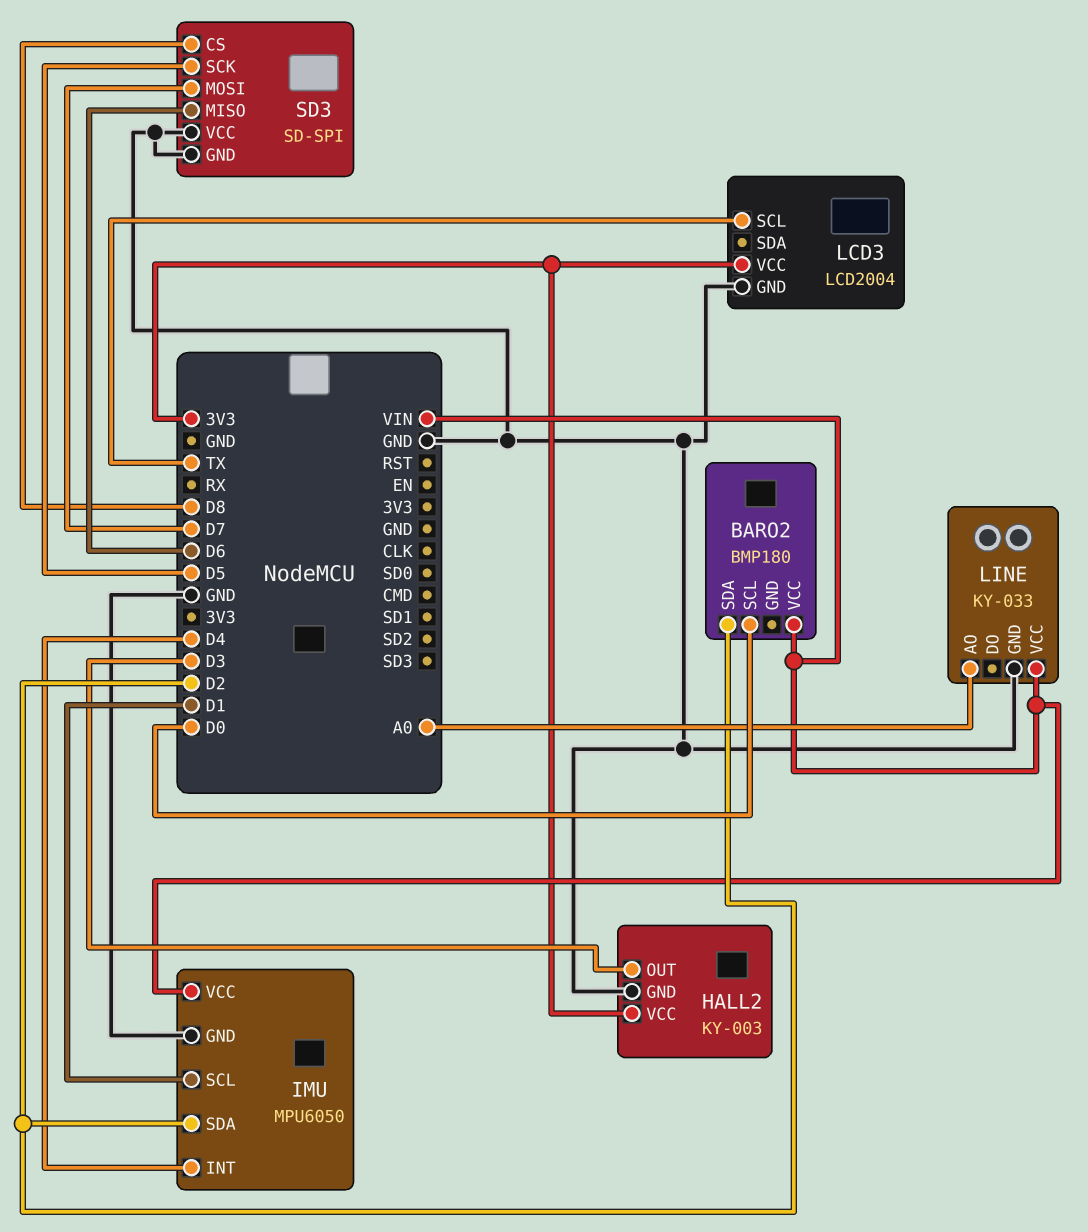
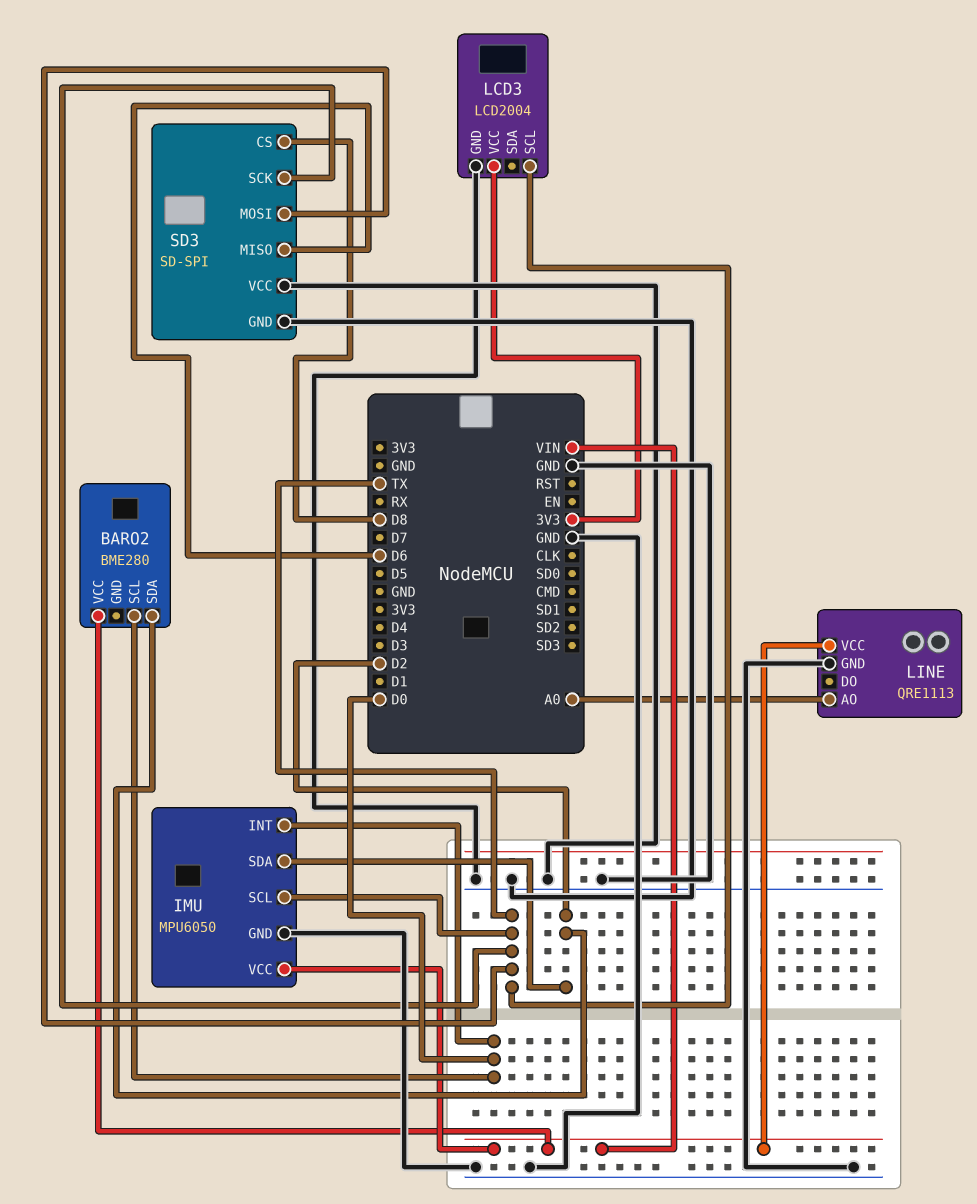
BARO2: BMP180 -> BME280
HALL2: KY-003 -> none
HALL2 pin GND: GND -> none
HALL2 pin OUT: D3 -> none
HALL2 pin VCC: 3V3 -> none
IMU pin INT: D4 -> D0
IMU pin SCL: D1 -> TX
LINE: KY-033 -> QRE1113
SD3 pin MOSI: D7 -> TX
SD3 pin SCK: D5 -> TX

